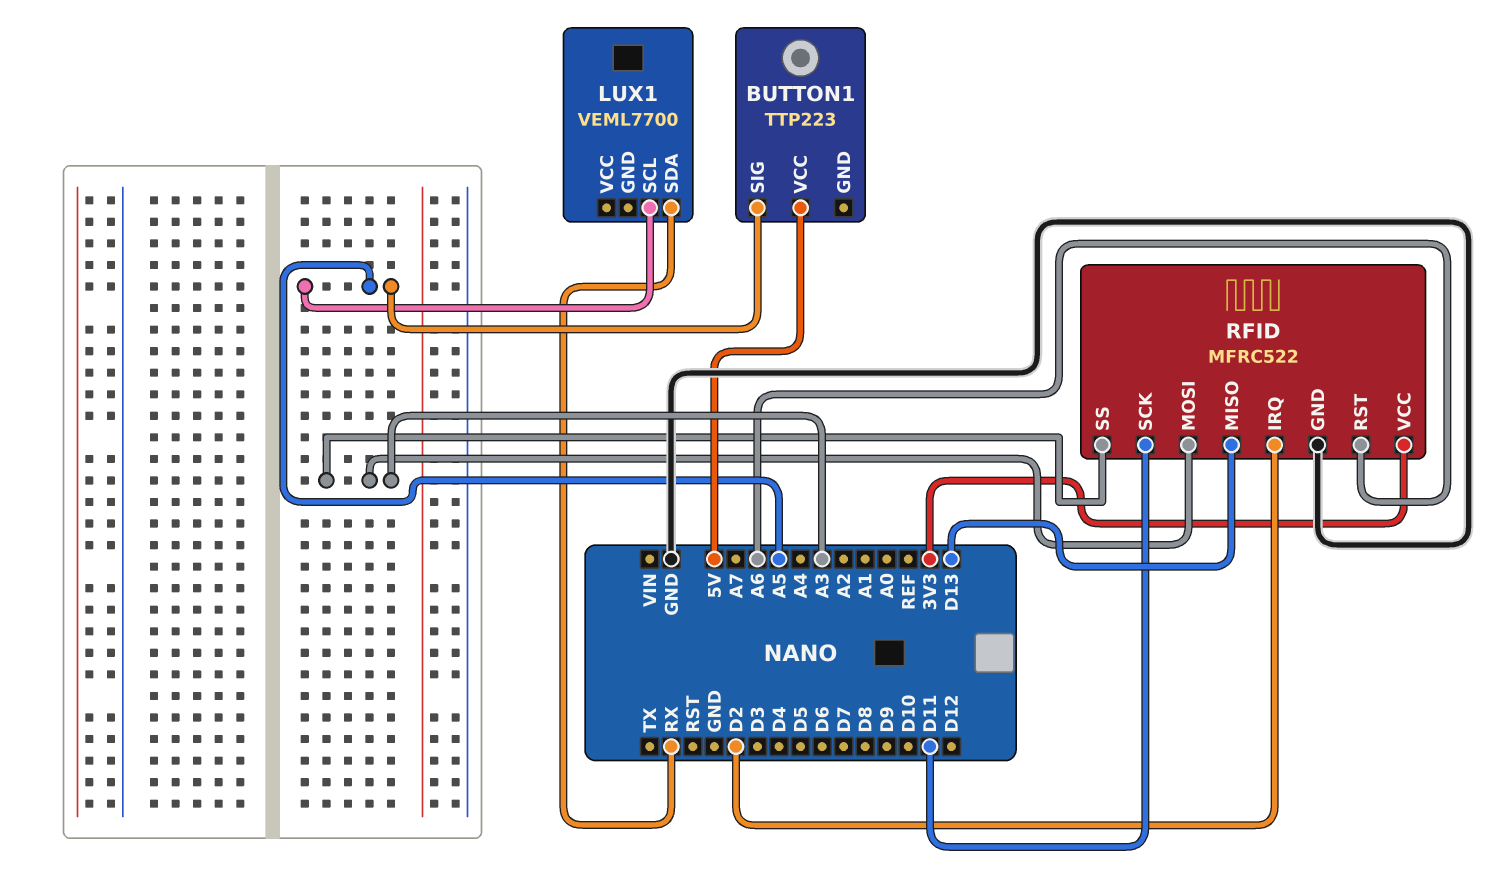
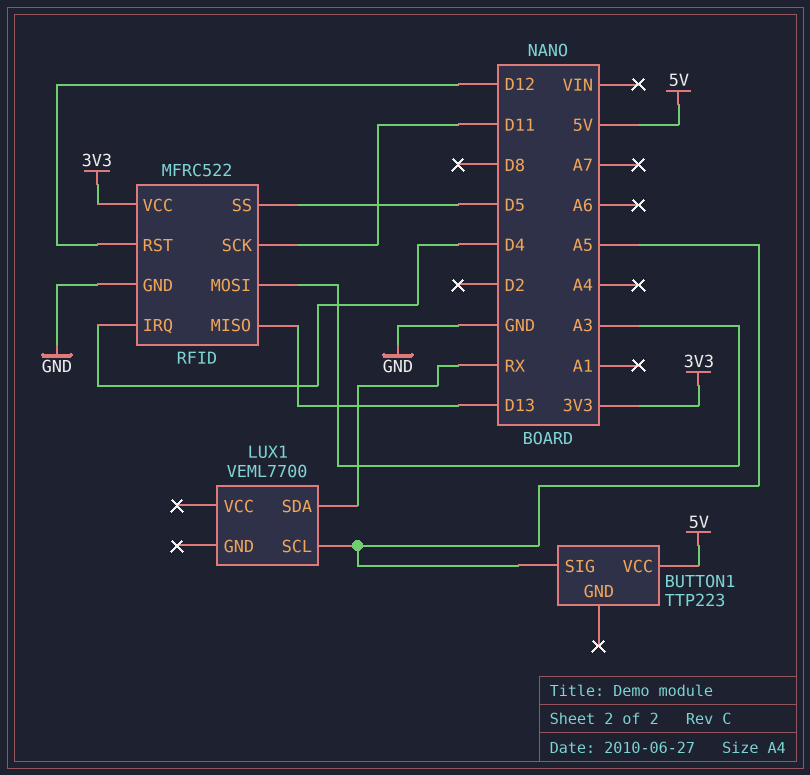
RFID pin IRQ: D2 -> D4
RFID pin RST: A6 -> D12
RFID pin SS: A3 -> D5

